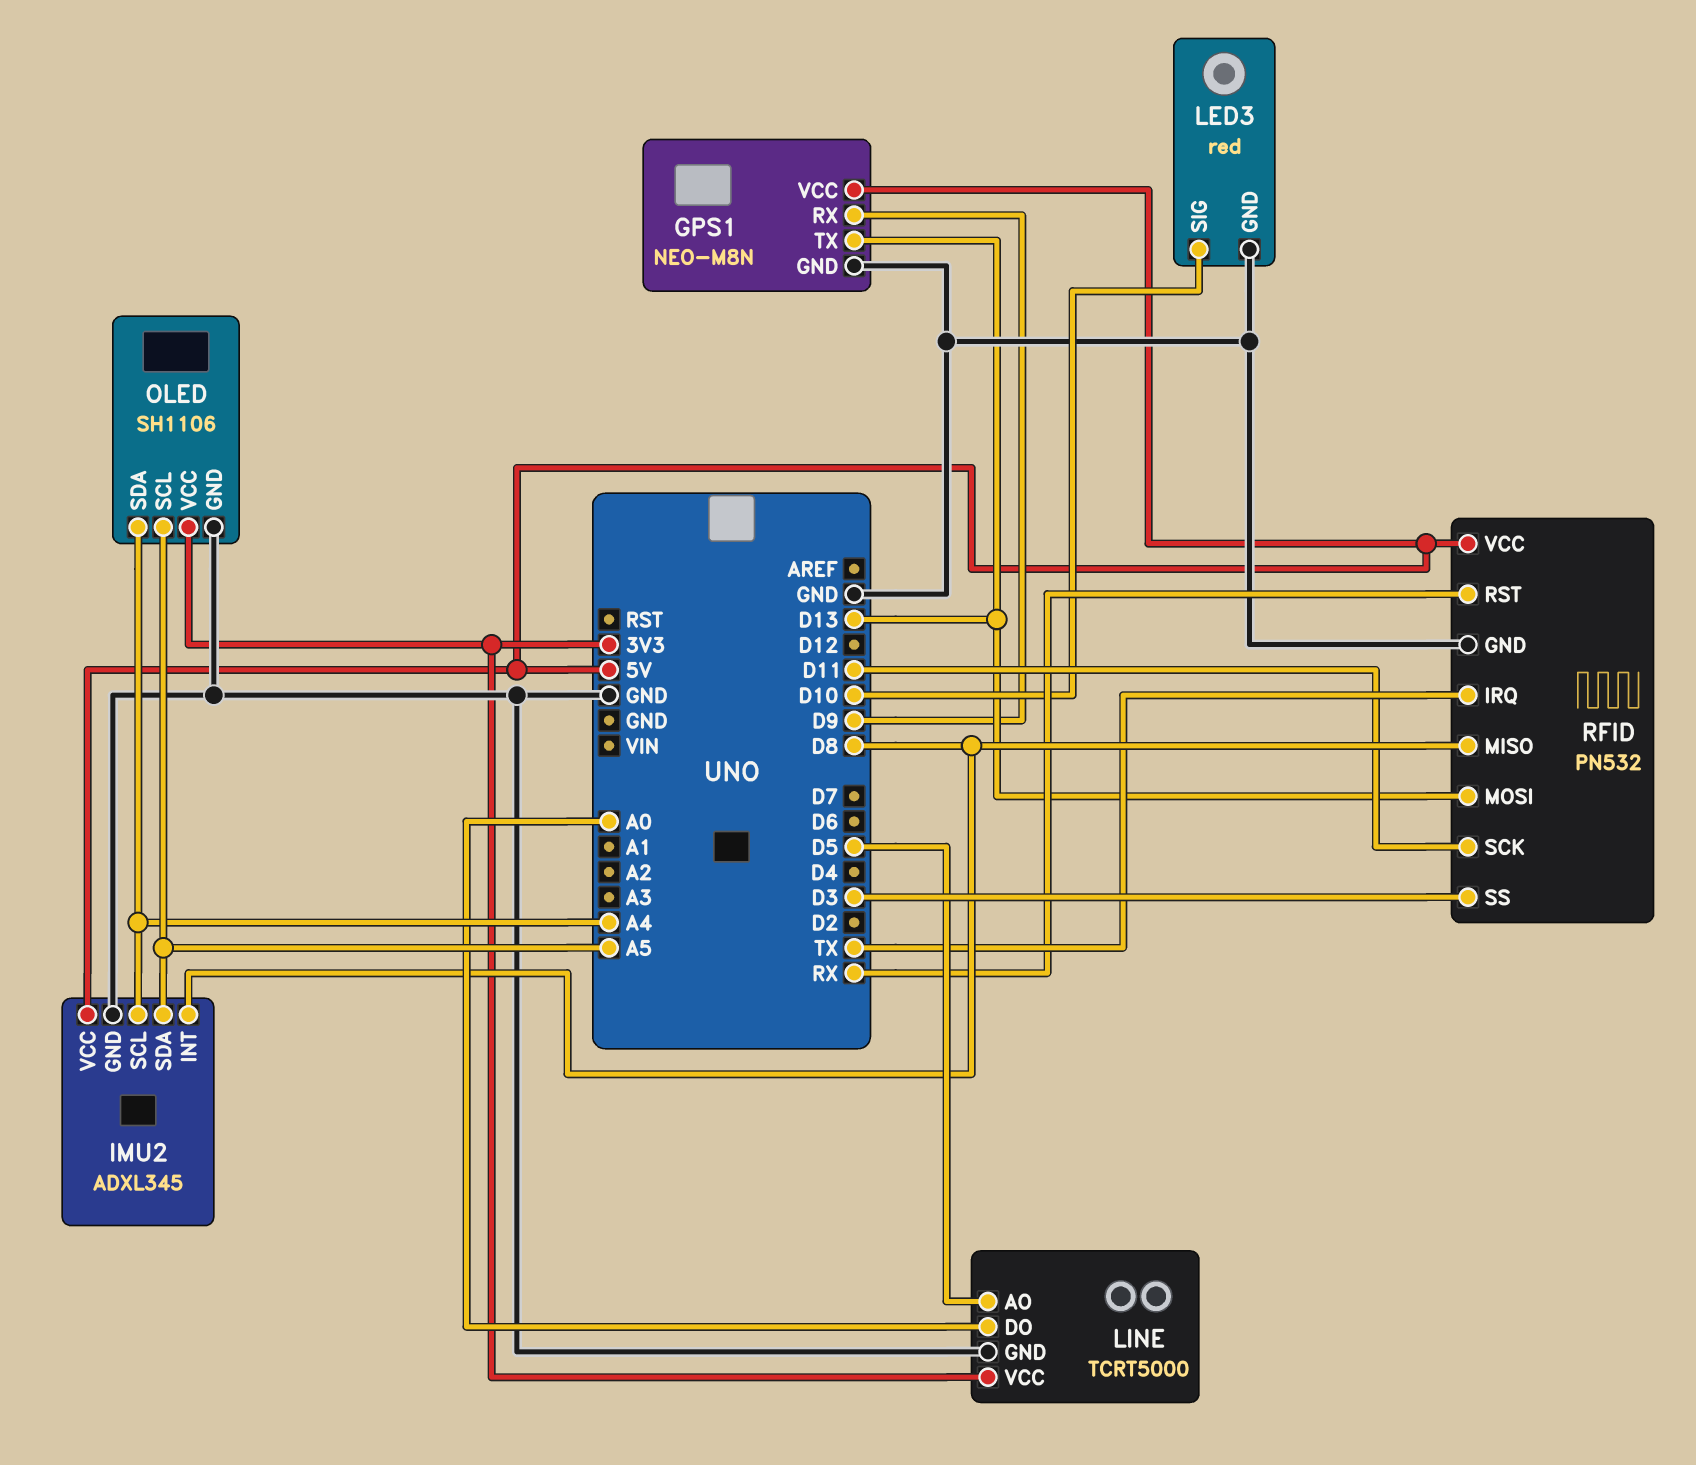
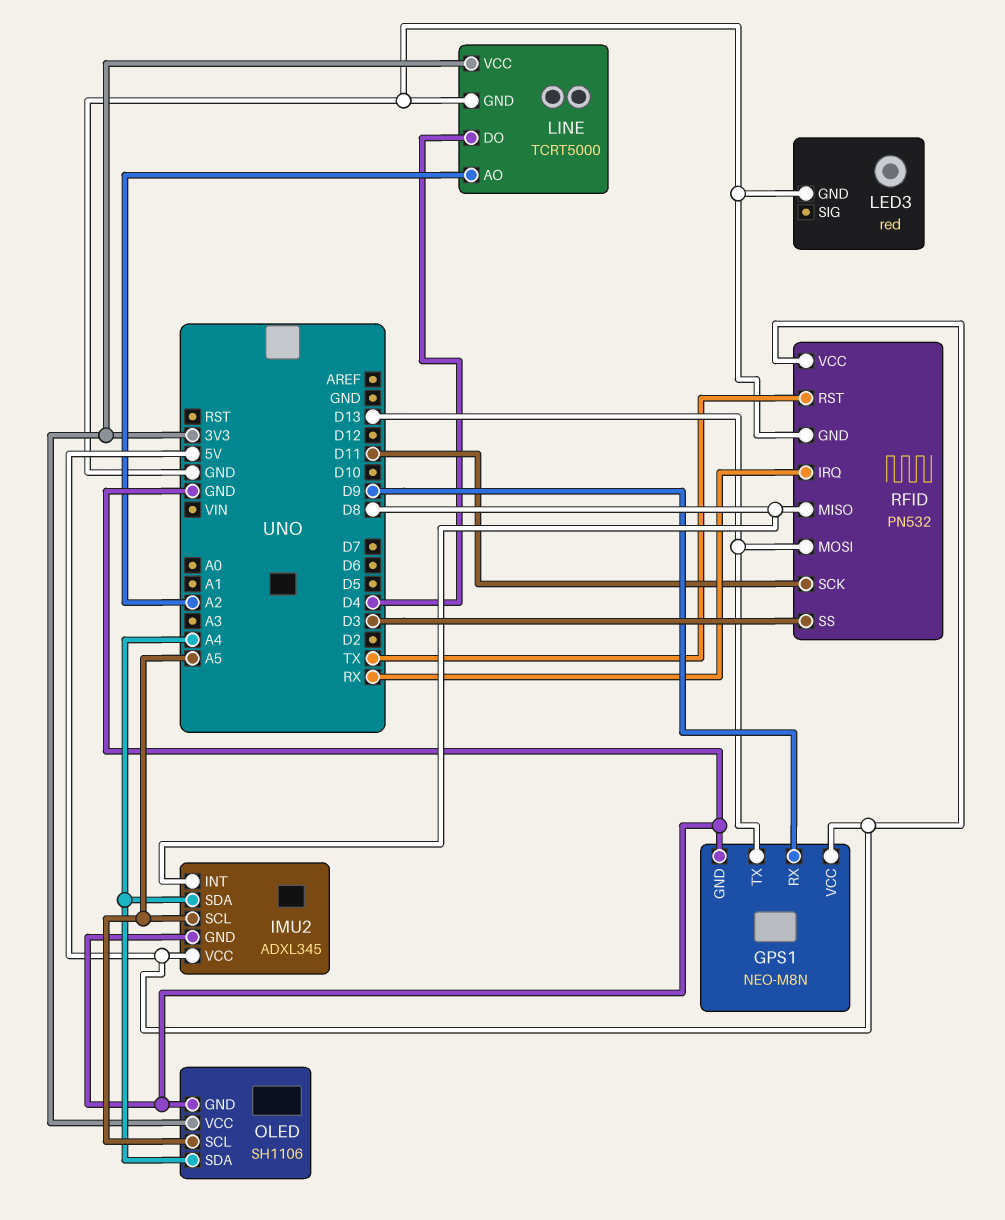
IMU2 pin SCL: A4 -> A5
IMU2 pin SDA: A5 -> A4
LED3 pin SIG: D10 -> none
LINE pin AO: D5 -> A2
LINE pin DO: A0 -> D4
RFID pin IRQ: TX -> RX
RFID pin RST: RX -> TX

